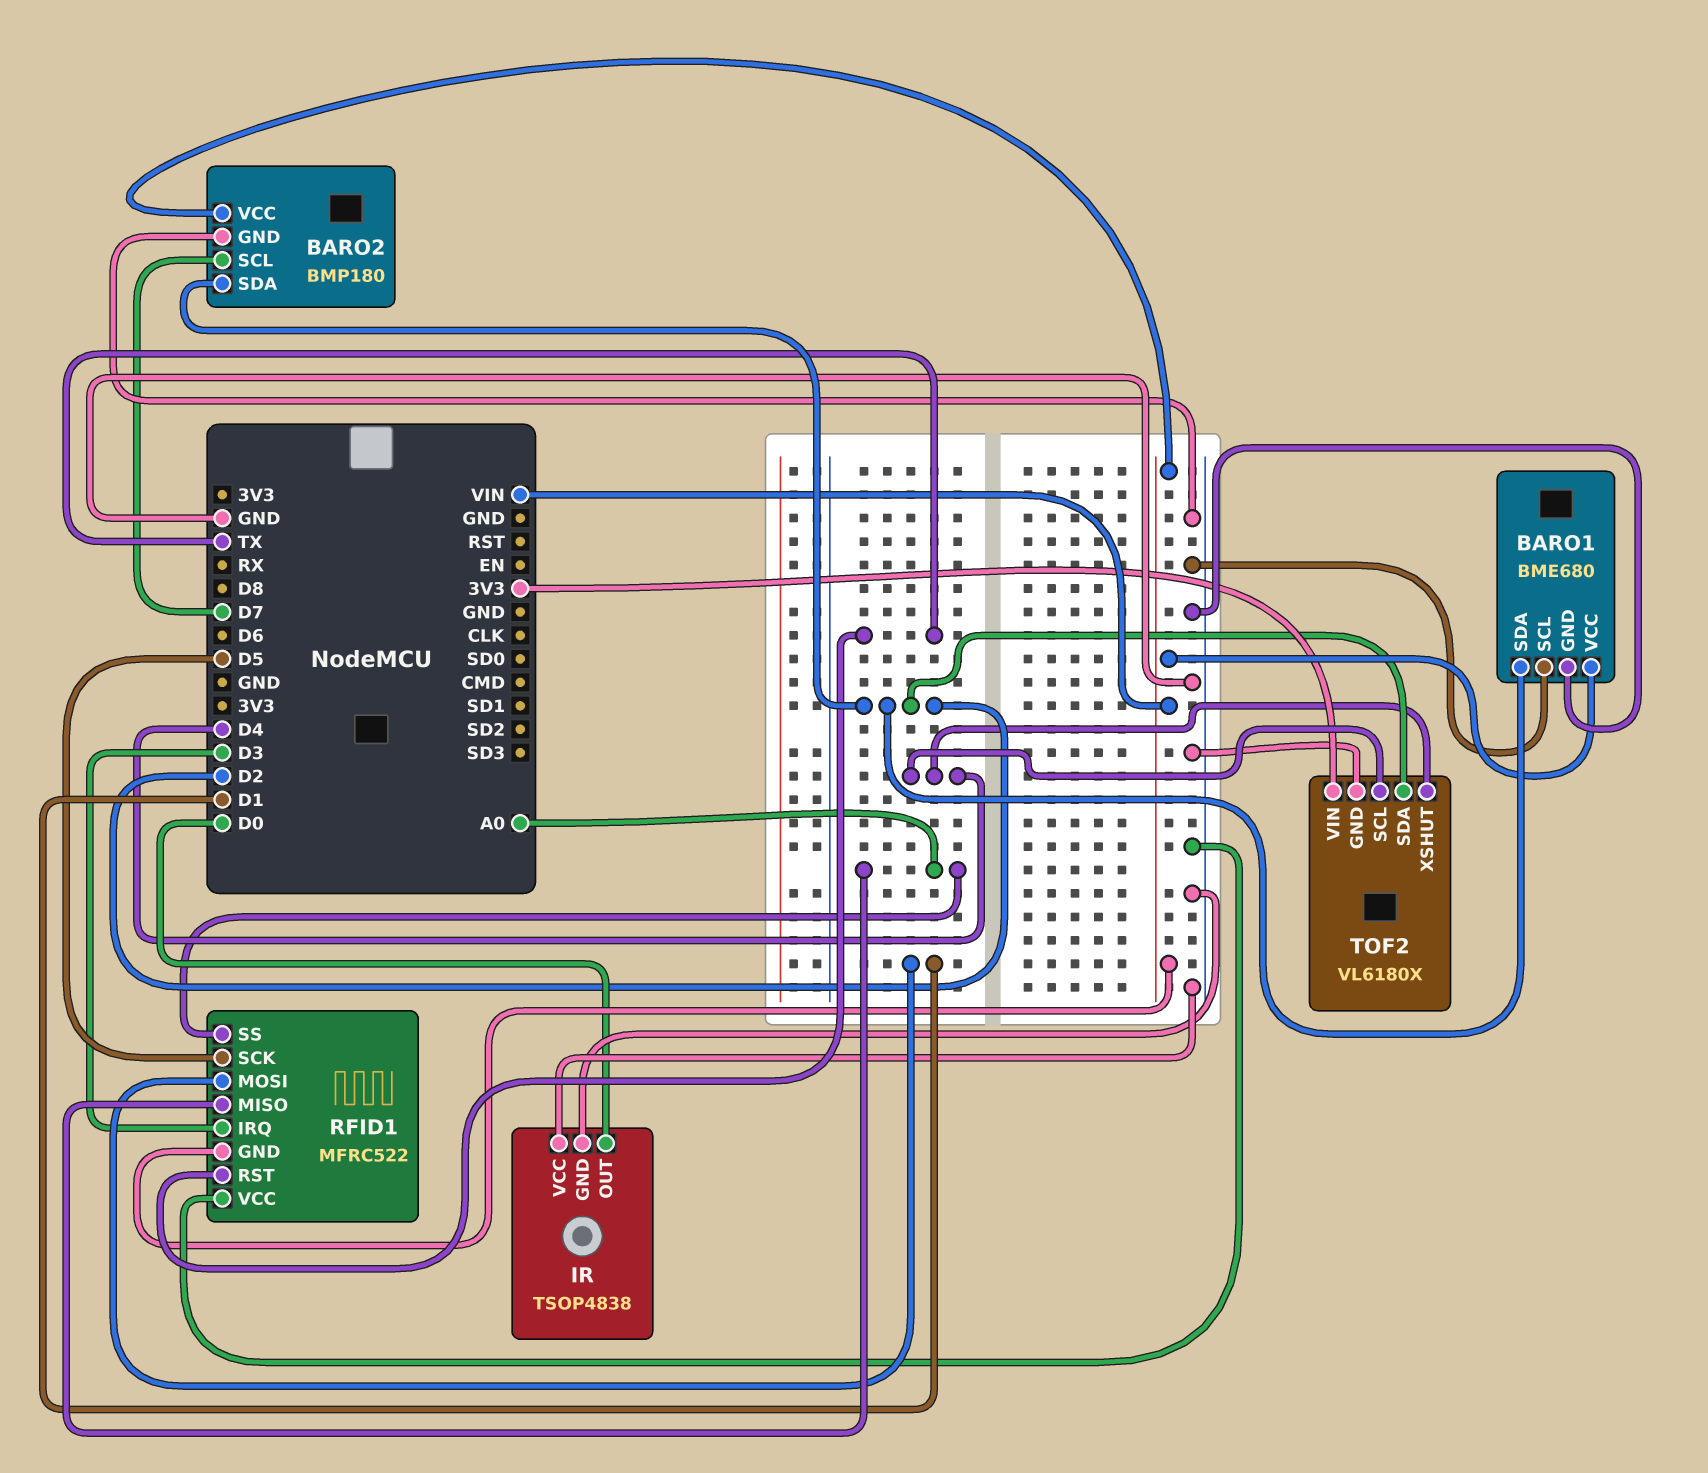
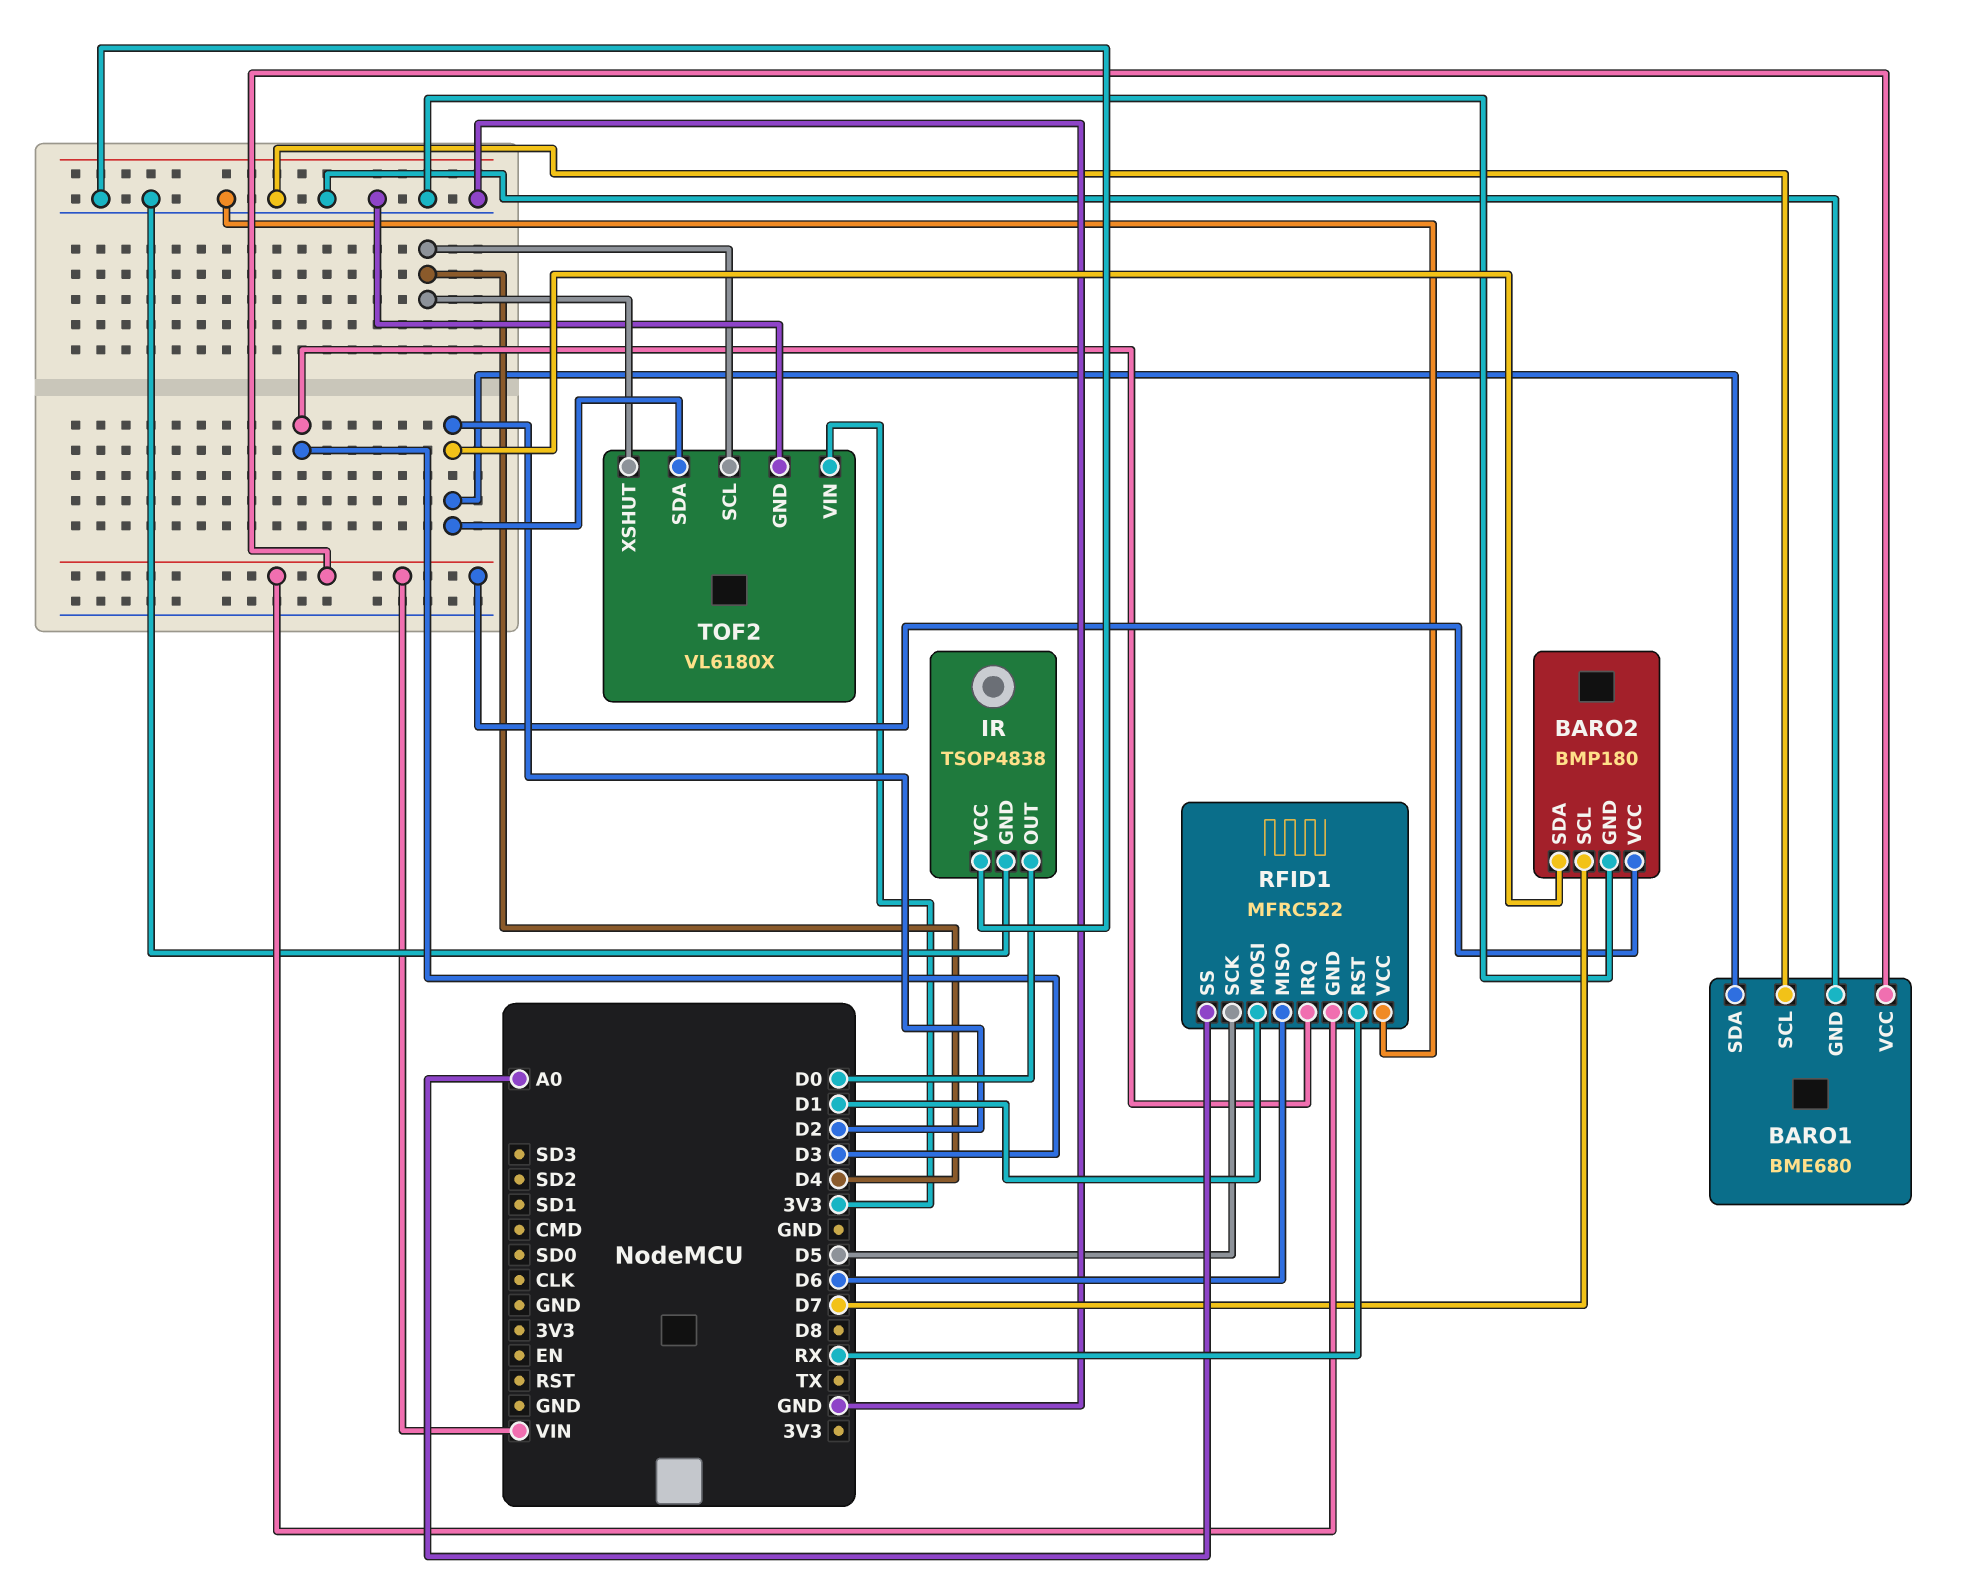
RFID1 pin MISO: A0 -> D6
RFID1 pin RST: TX -> RX

